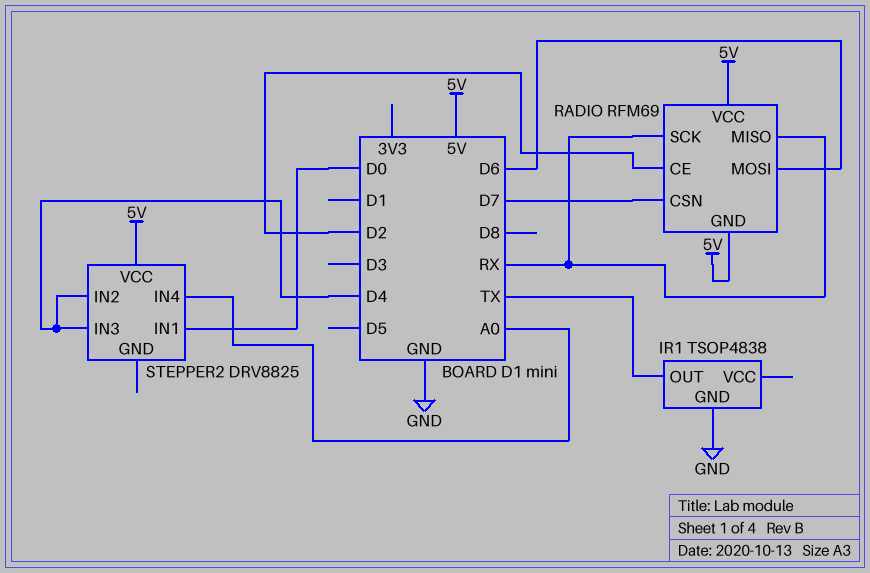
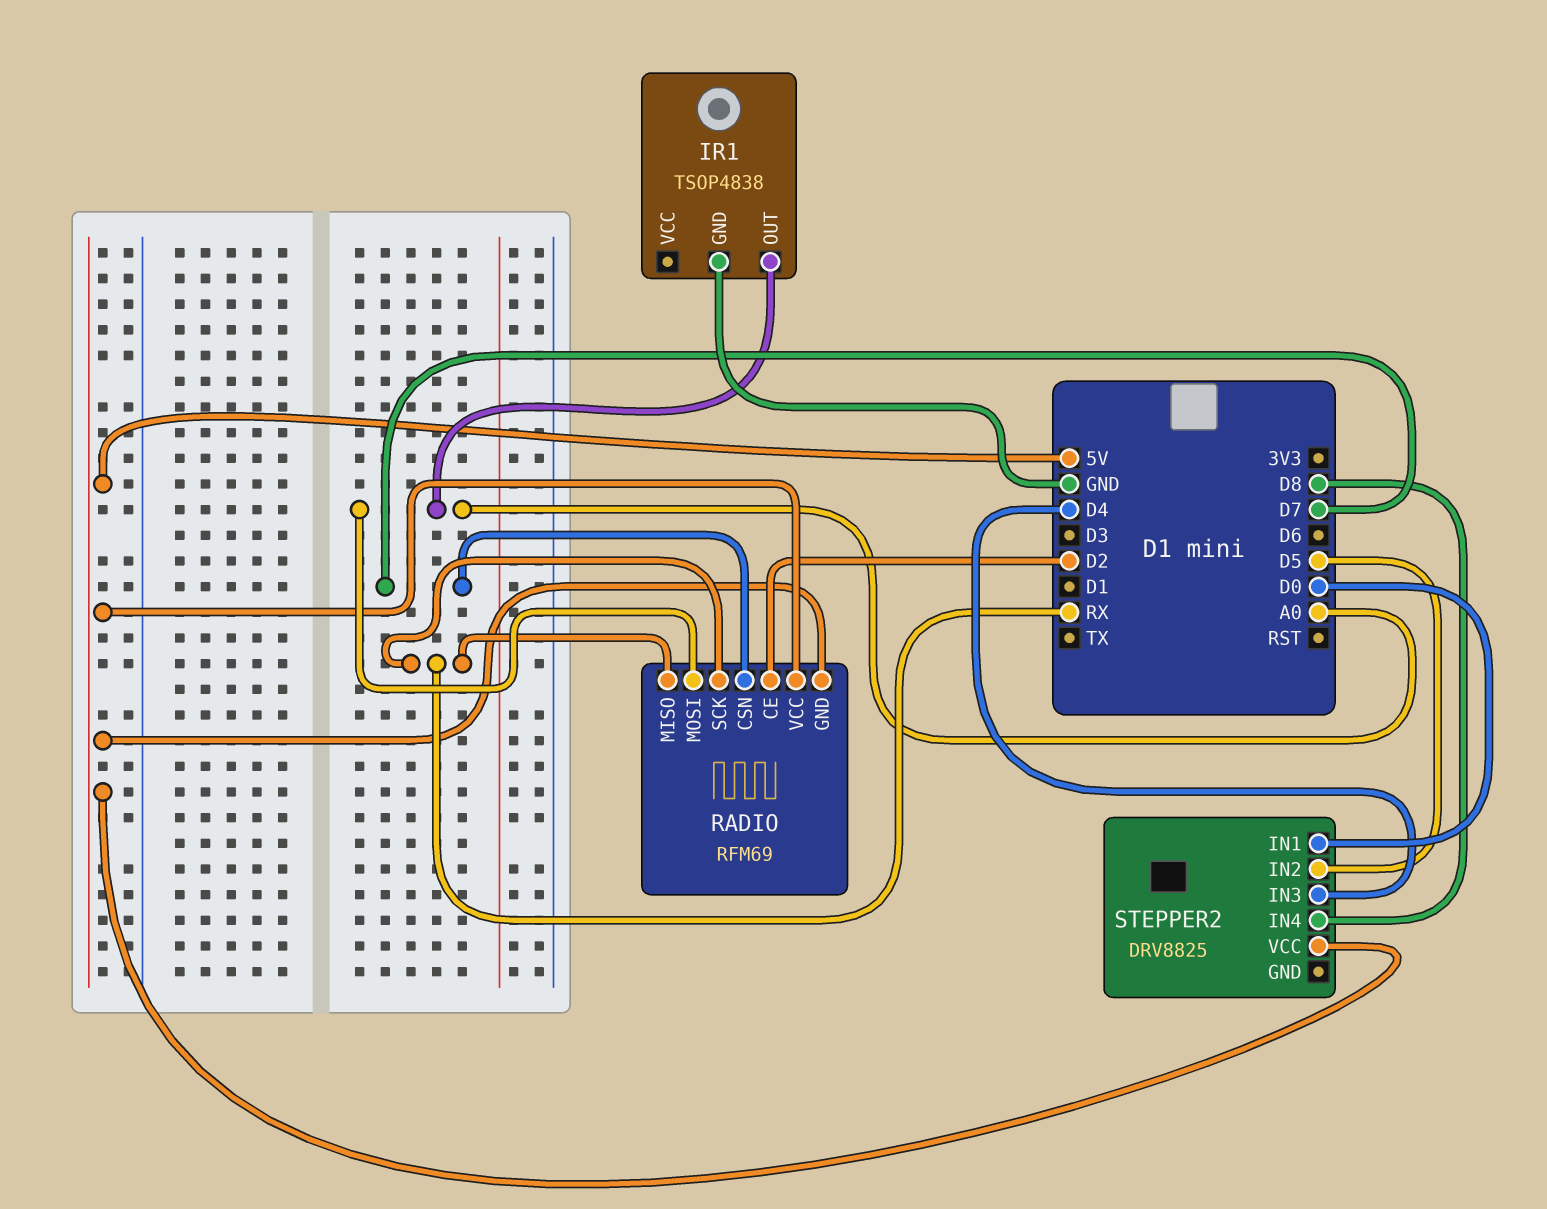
IR1 pin OUT: TX -> A0
RADIO pin MOSI: D6 -> A0
STEPPER2 pin IN2: D4 -> D5
STEPPER2 pin IN4: A0 -> D8

